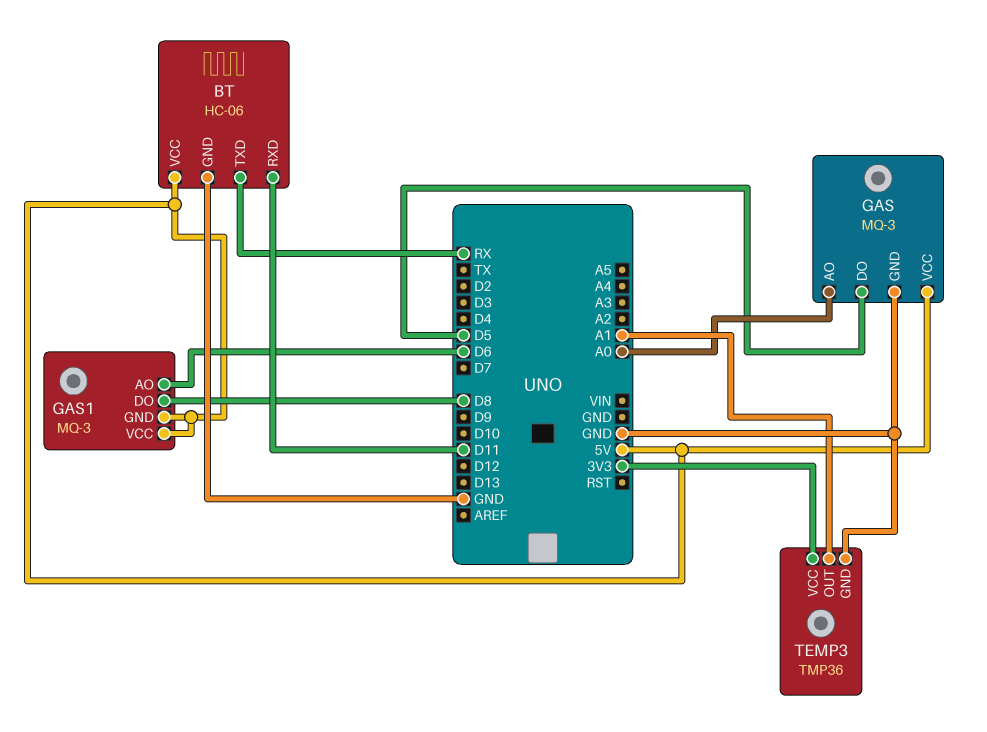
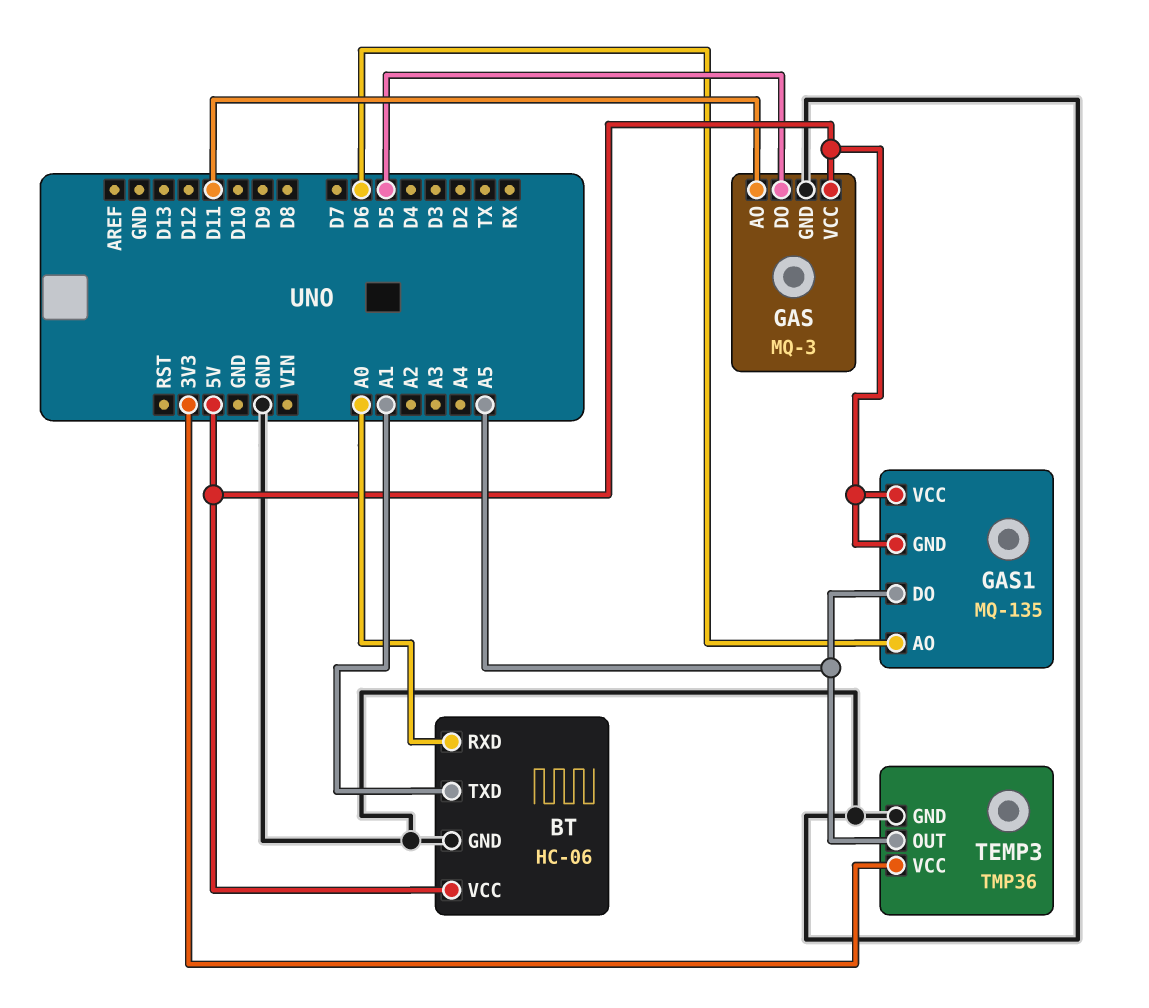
BT pin RXD: D11 -> A0
BT pin TXD: RX -> A1
GAS pin AO: A0 -> D11
GAS1: MQ-3 -> MQ-135
GAS1 pin DO: D8 -> A5
TEMP3 pin OUT: A1 -> A5

